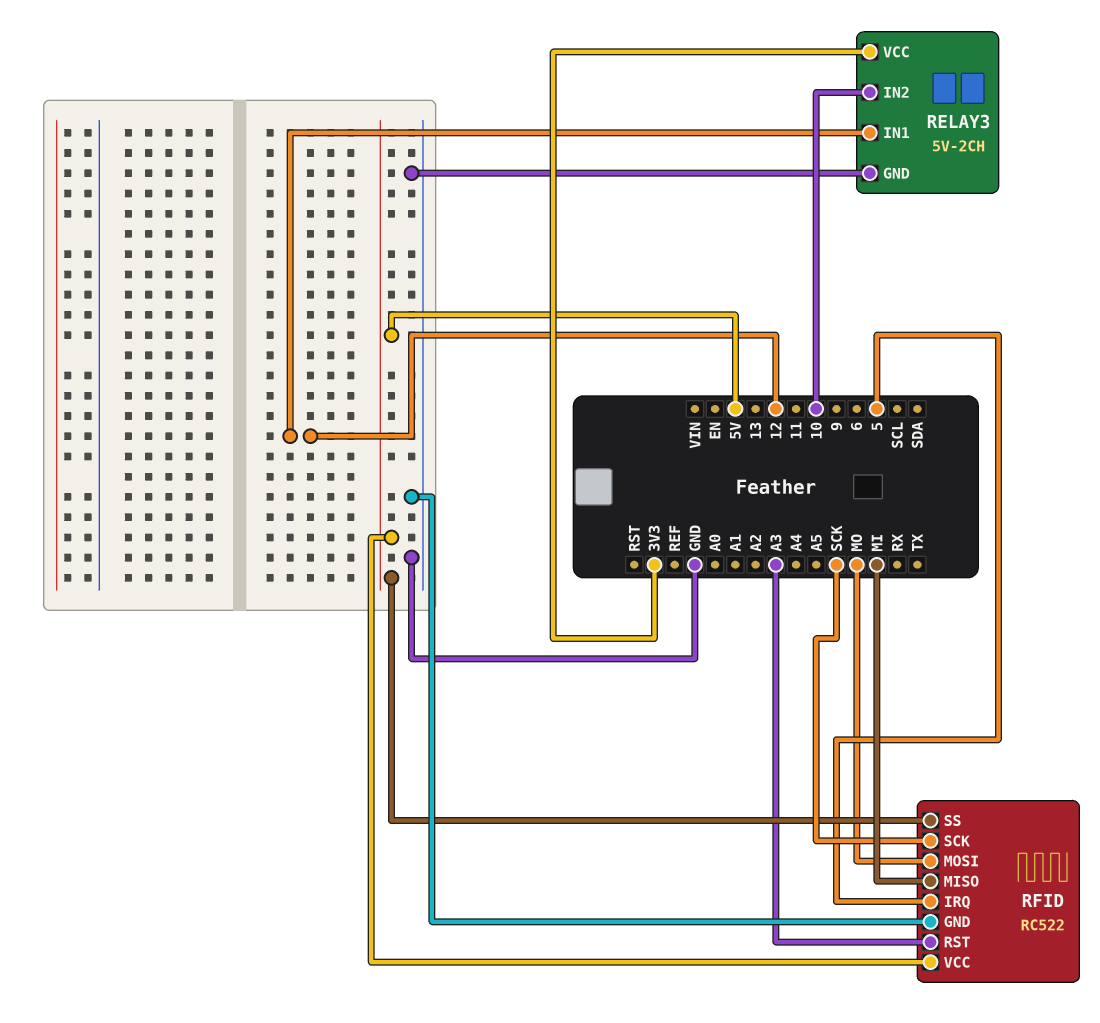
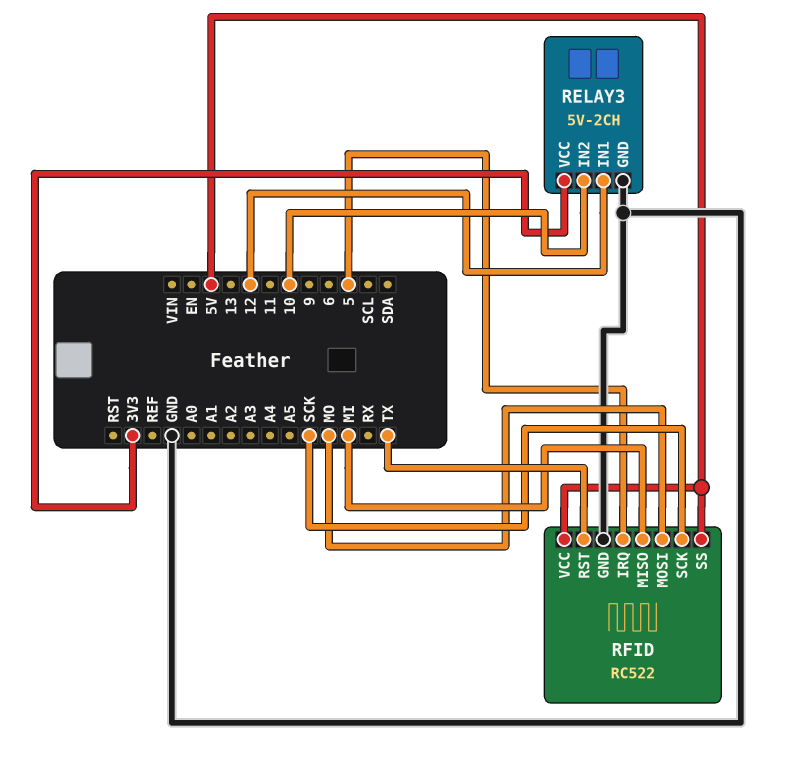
RFID pin RST: A3 -> TX

